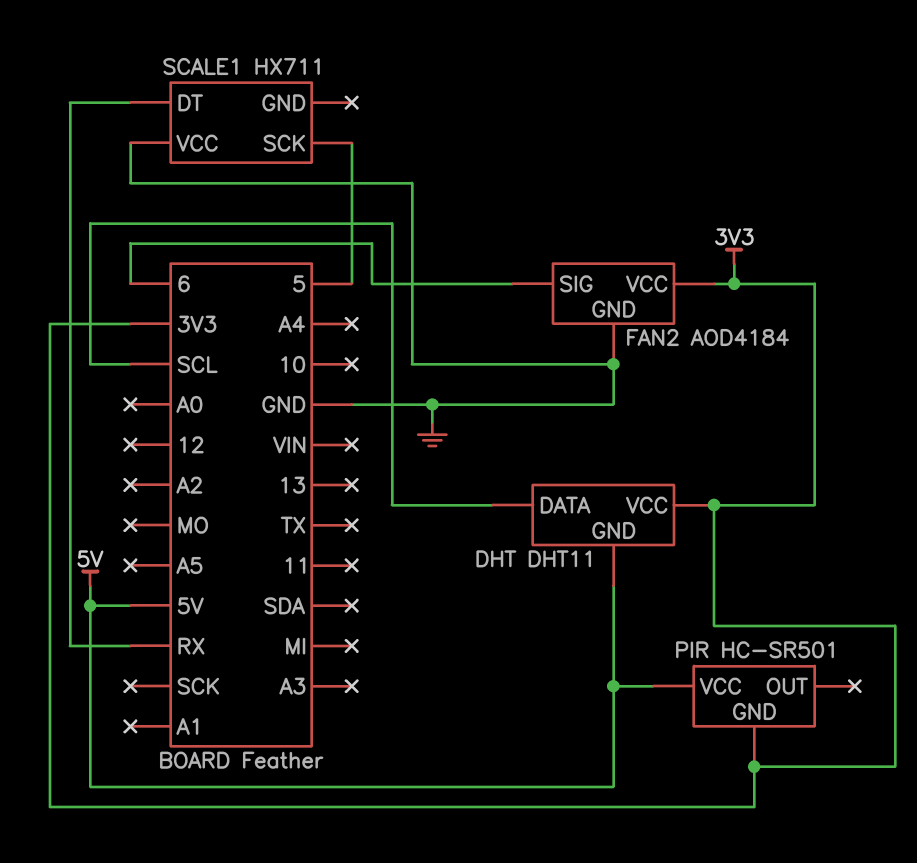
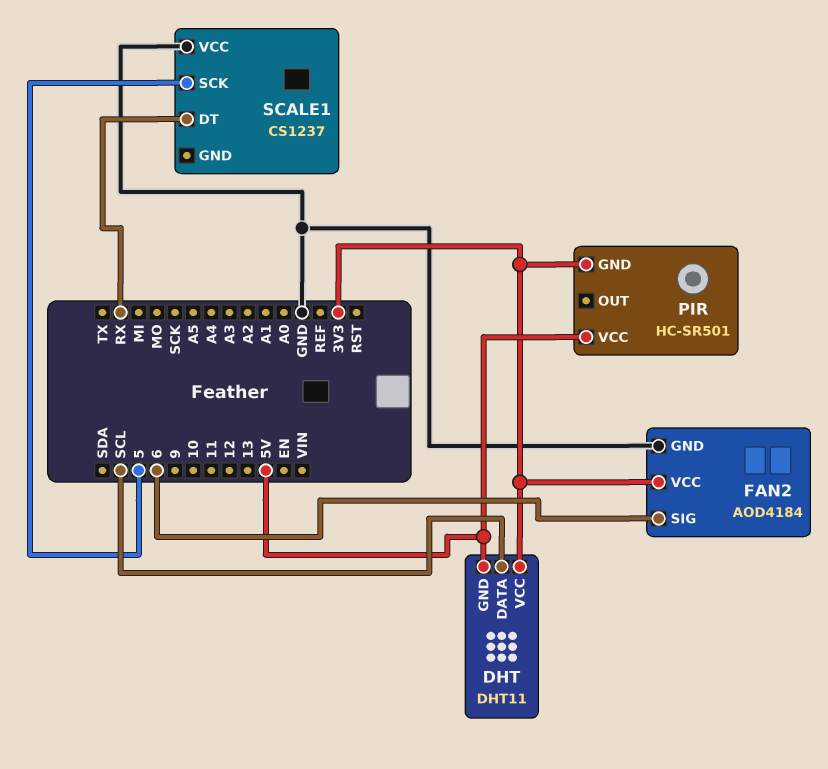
SCALE1: HX711 -> CS1237

